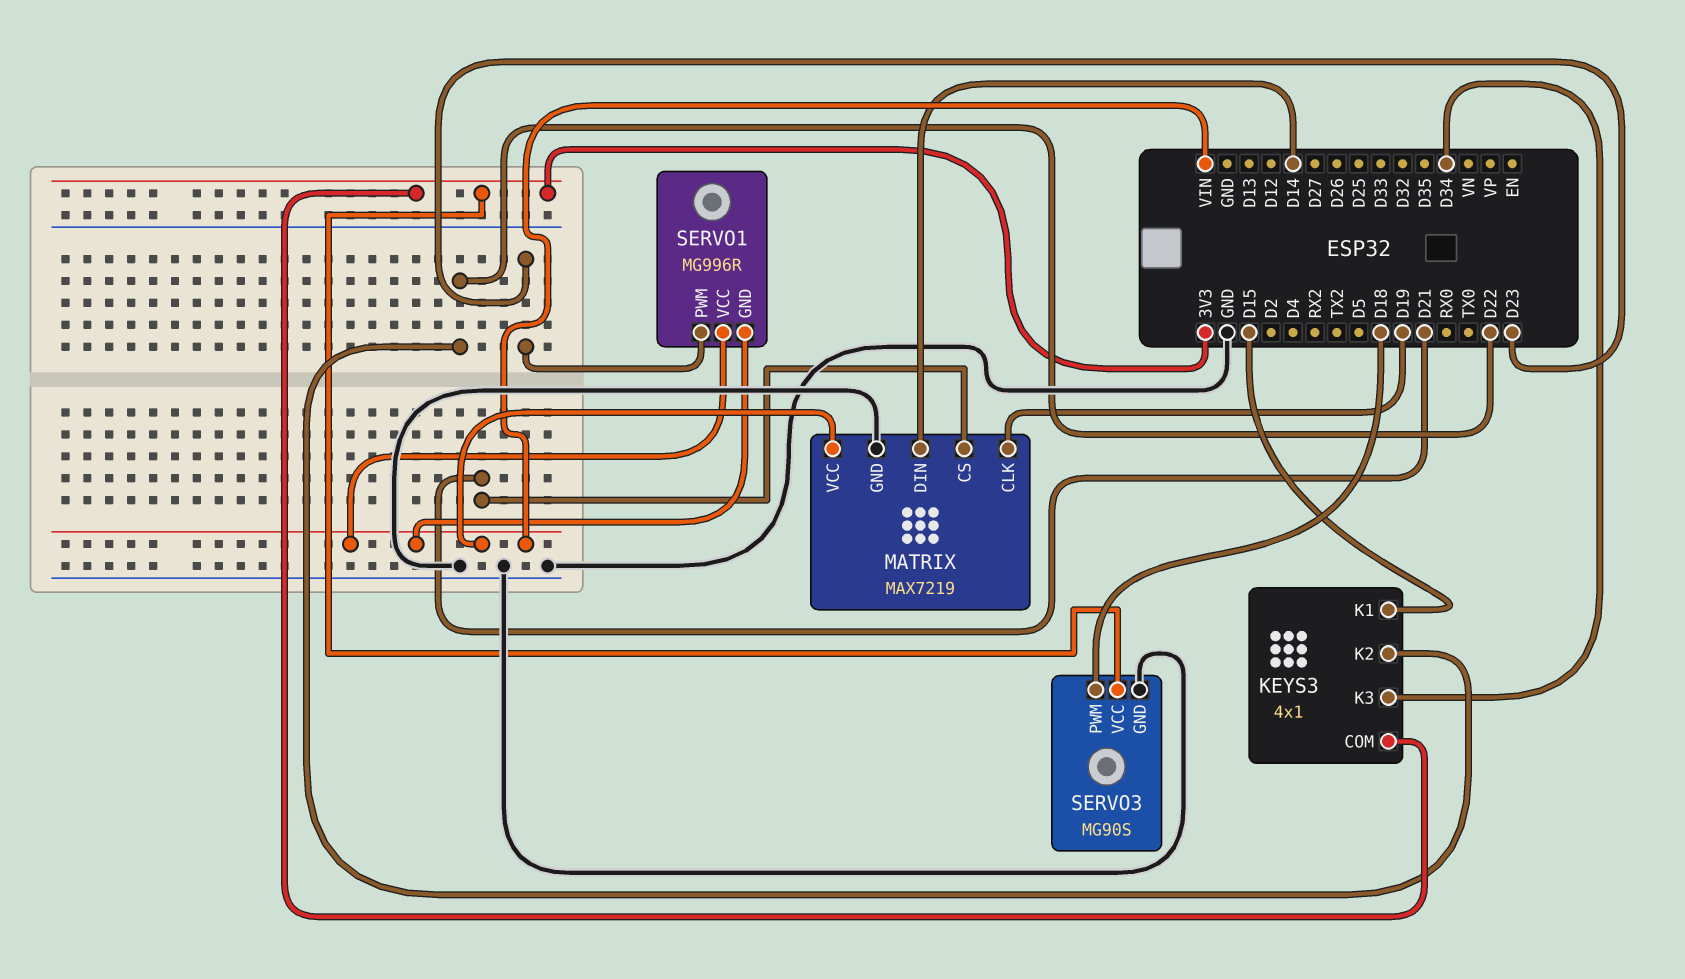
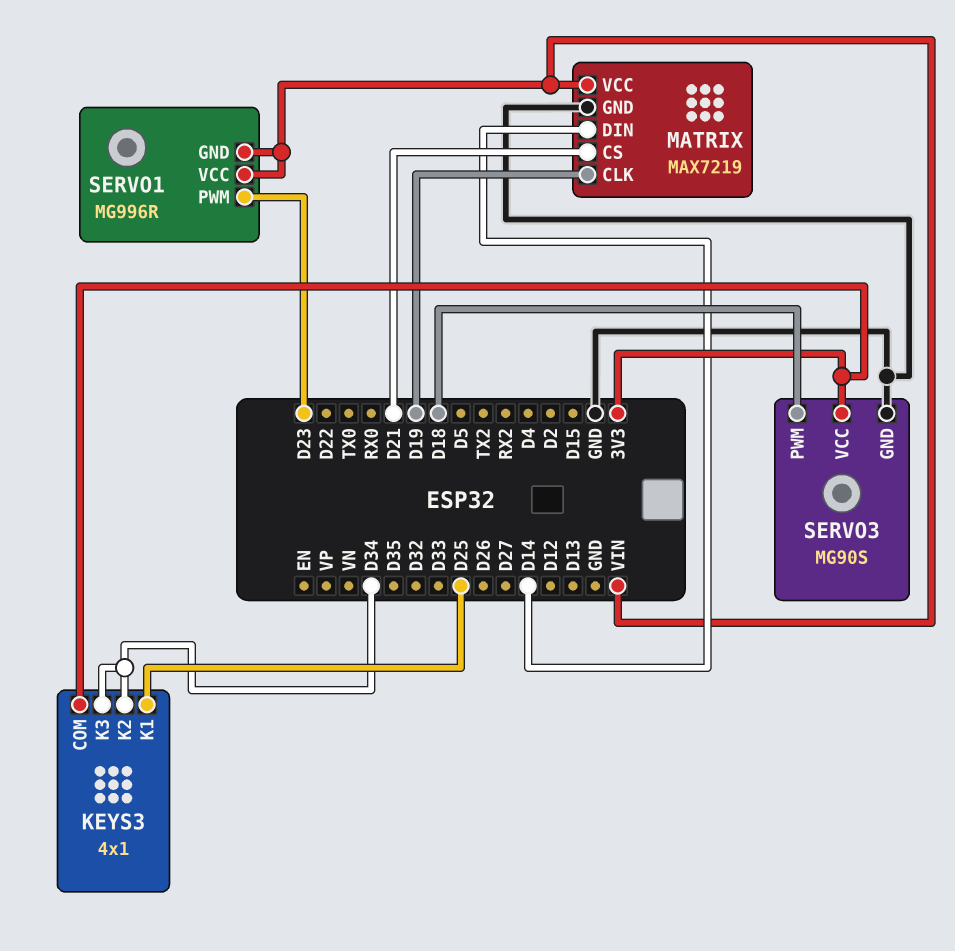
KEYS3 pin K1: D15 -> D25
KEYS3 pin K2: D22 -> D34

